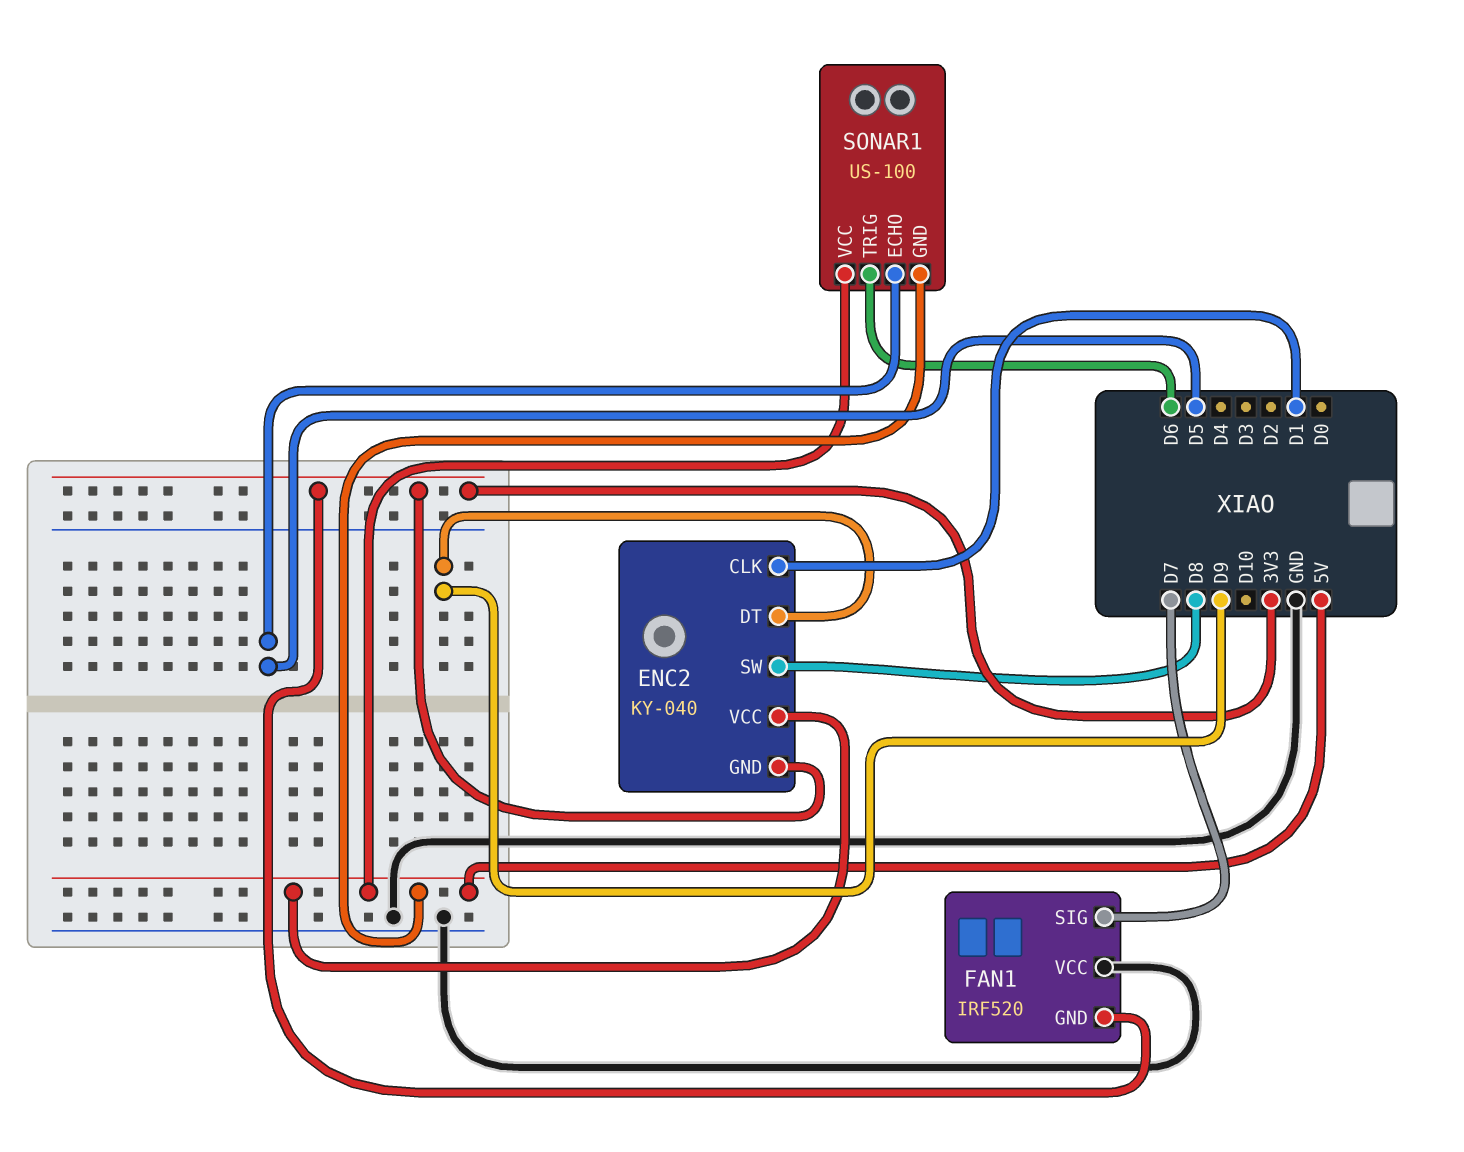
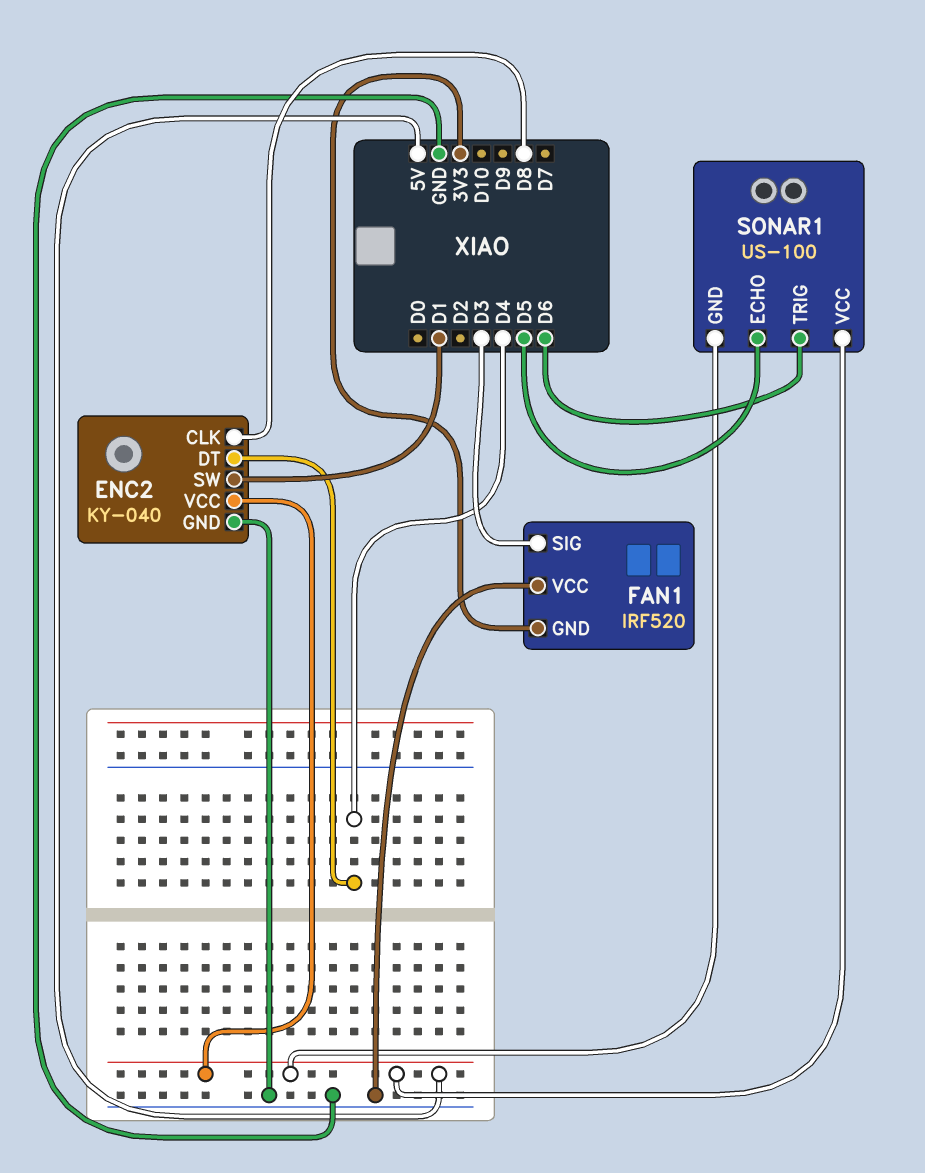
ENC2 pin CLK: D1 -> D8
ENC2 pin DT: D9 -> D4
ENC2 pin GND: 3V3 -> GND
ENC2 pin SW: D8 -> D1
FAN1 pin SIG: D7 -> D3

